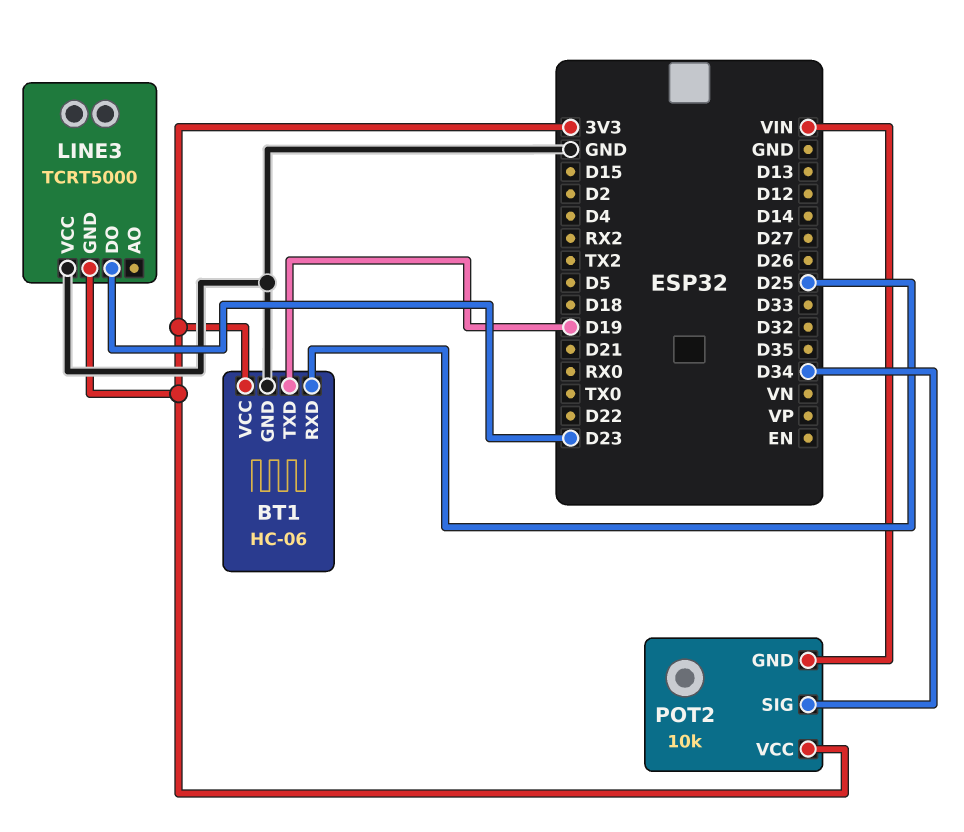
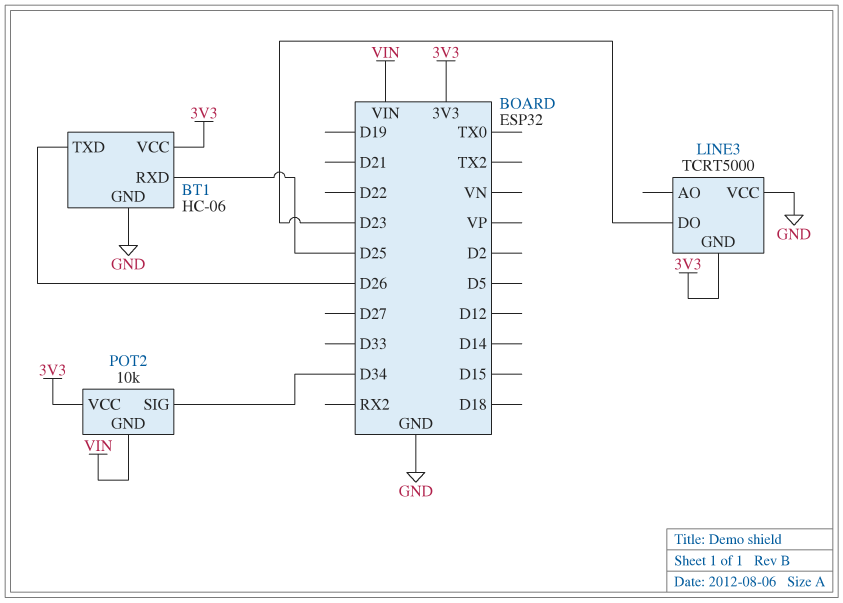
BT1 pin TXD: D19 -> D26

